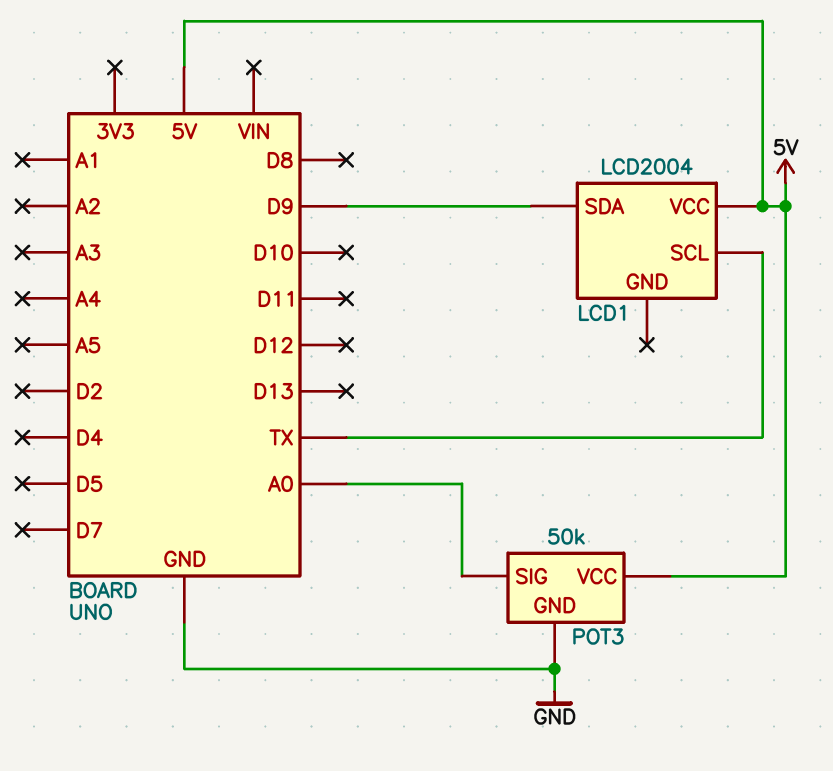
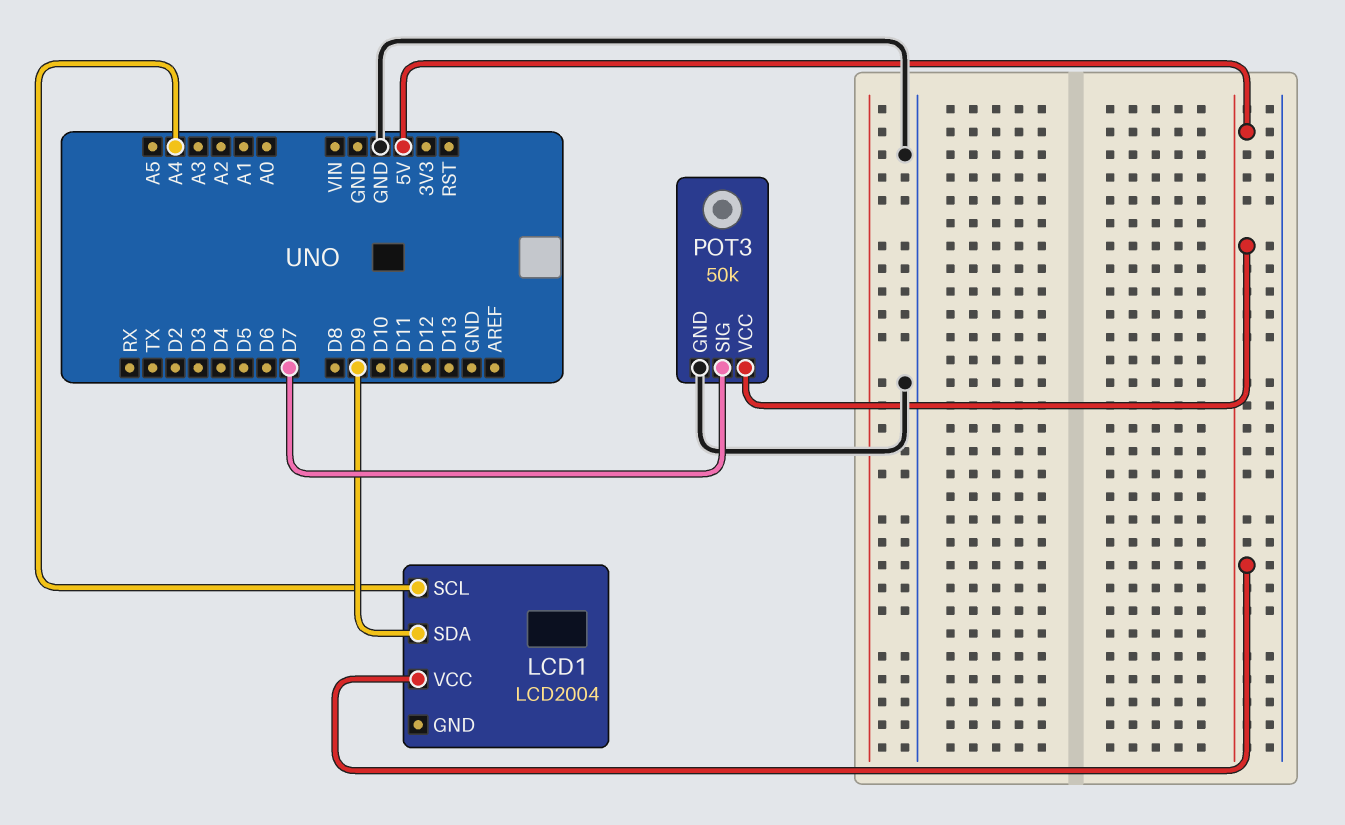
LCD1 pin SCL: TX -> A4
POT3 pin SIG: A0 -> D7

